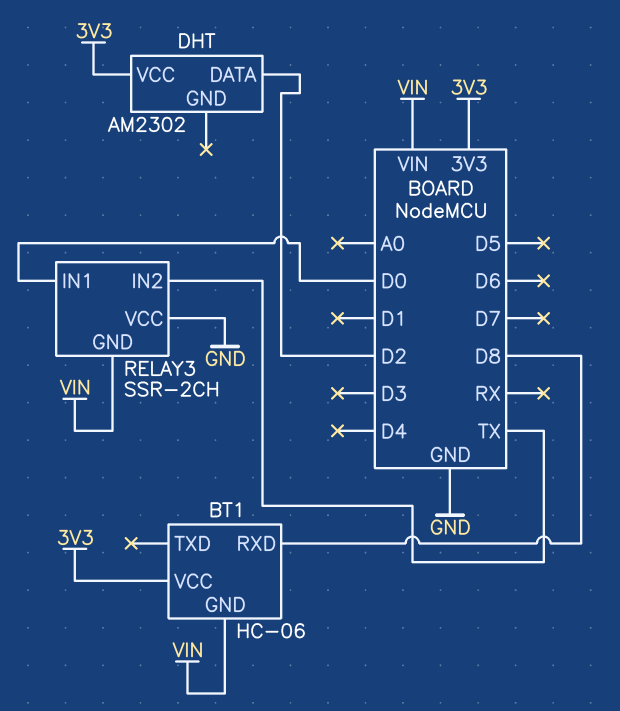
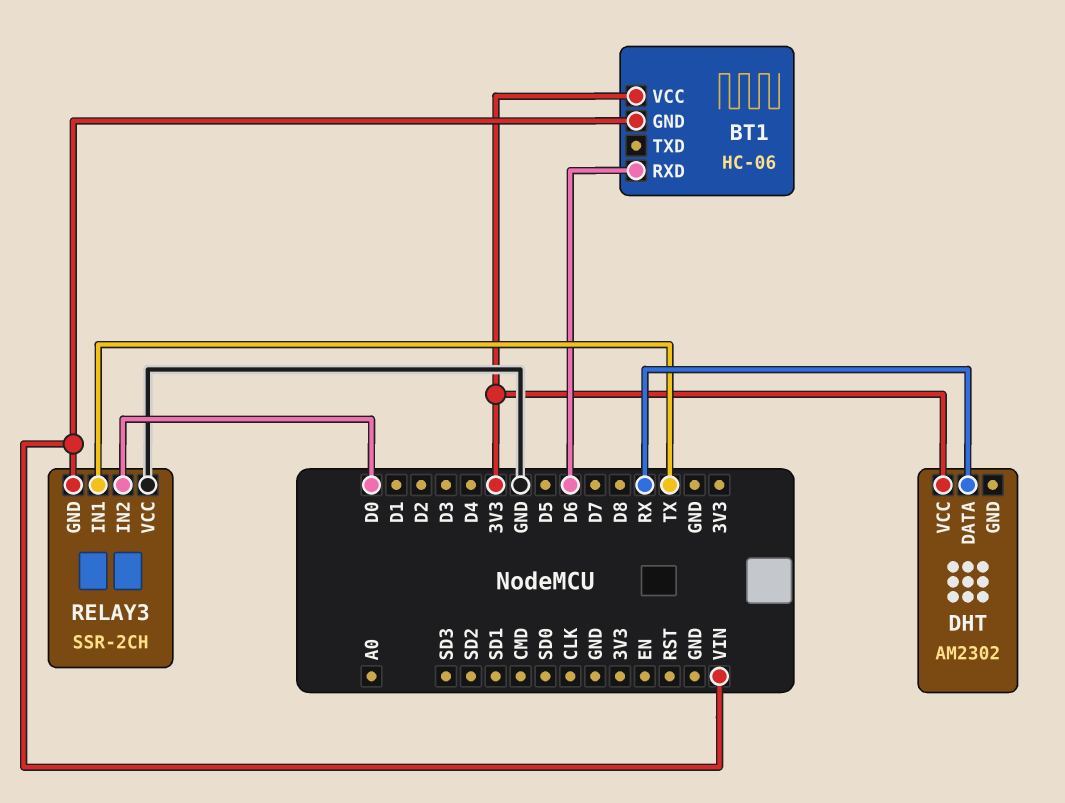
BT1 pin RXD: D8 -> D6
DHT pin DATA: D2 -> RX
RELAY3 pin IN1: D0 -> TX
RELAY3 pin IN2: TX -> D0

